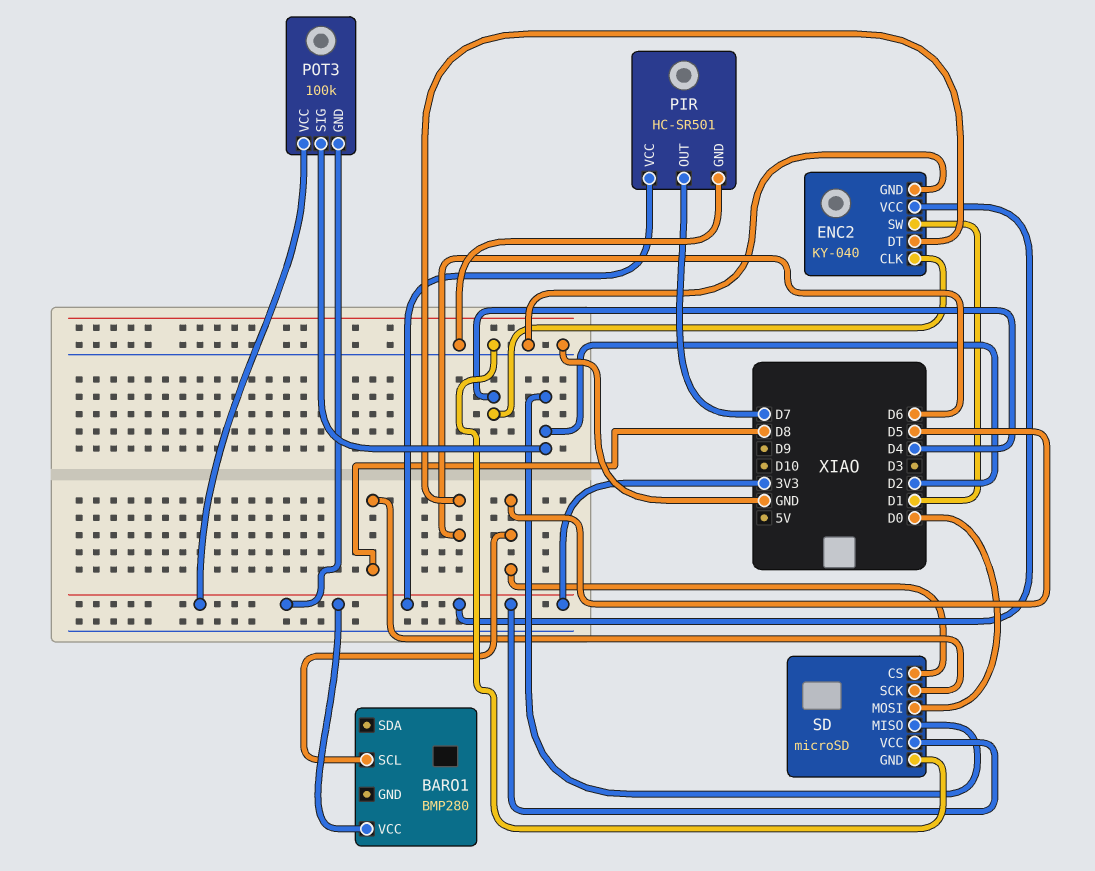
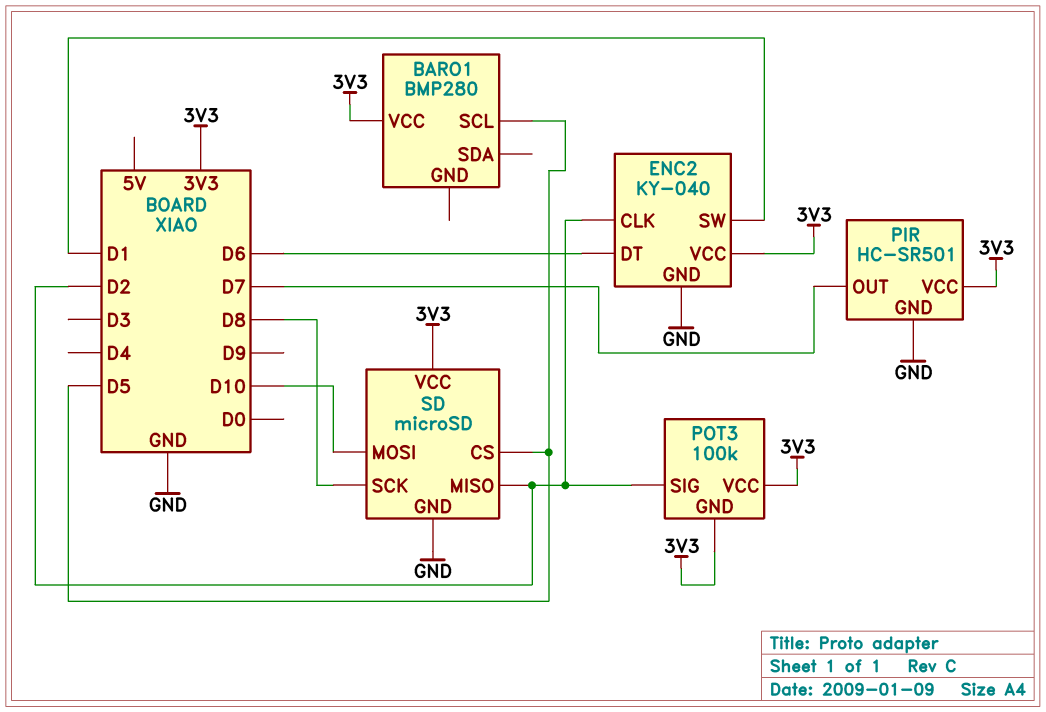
ENC2 pin CLK: D4 -> D2
SD pin MOSI: D0 -> D10

